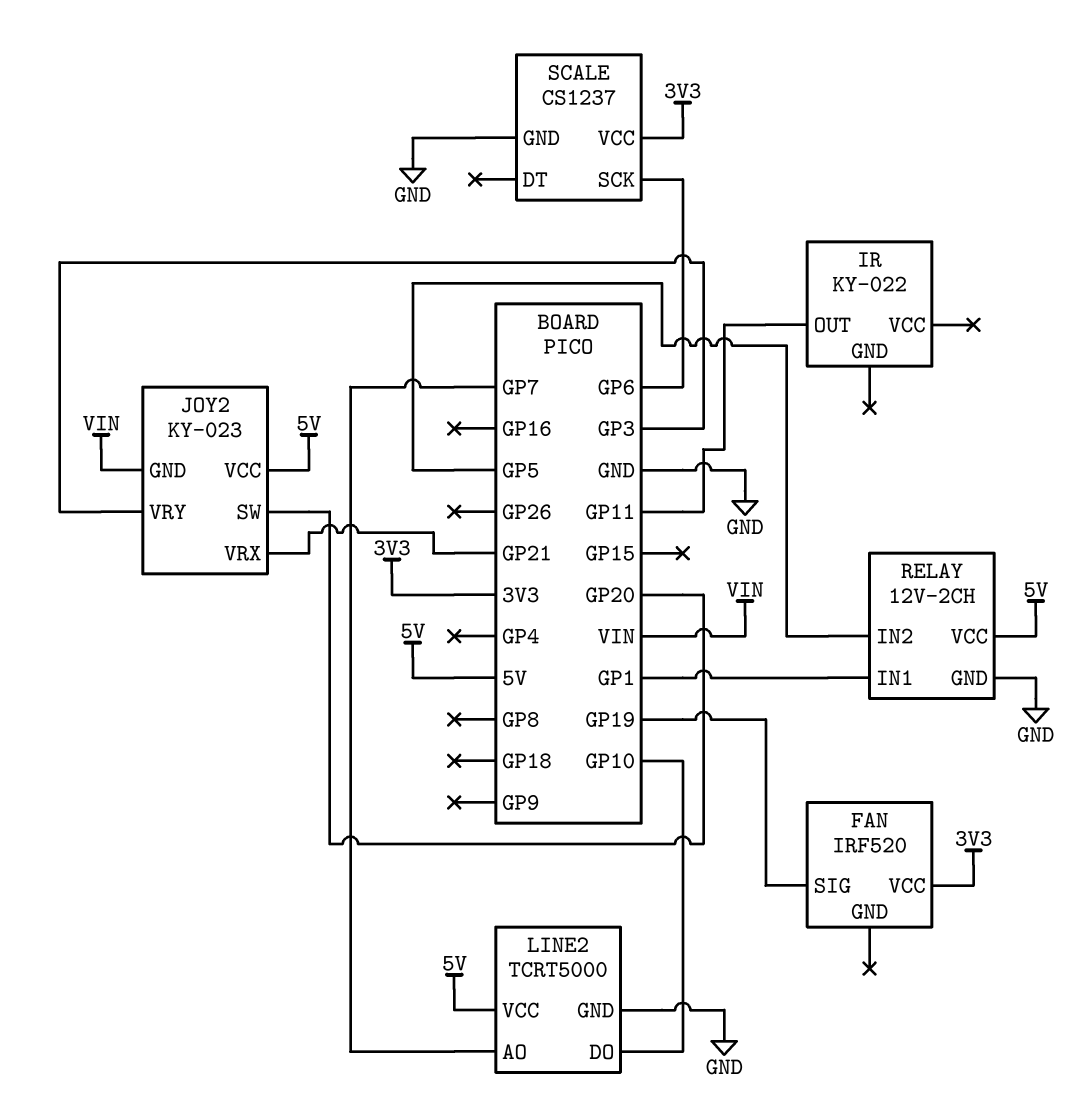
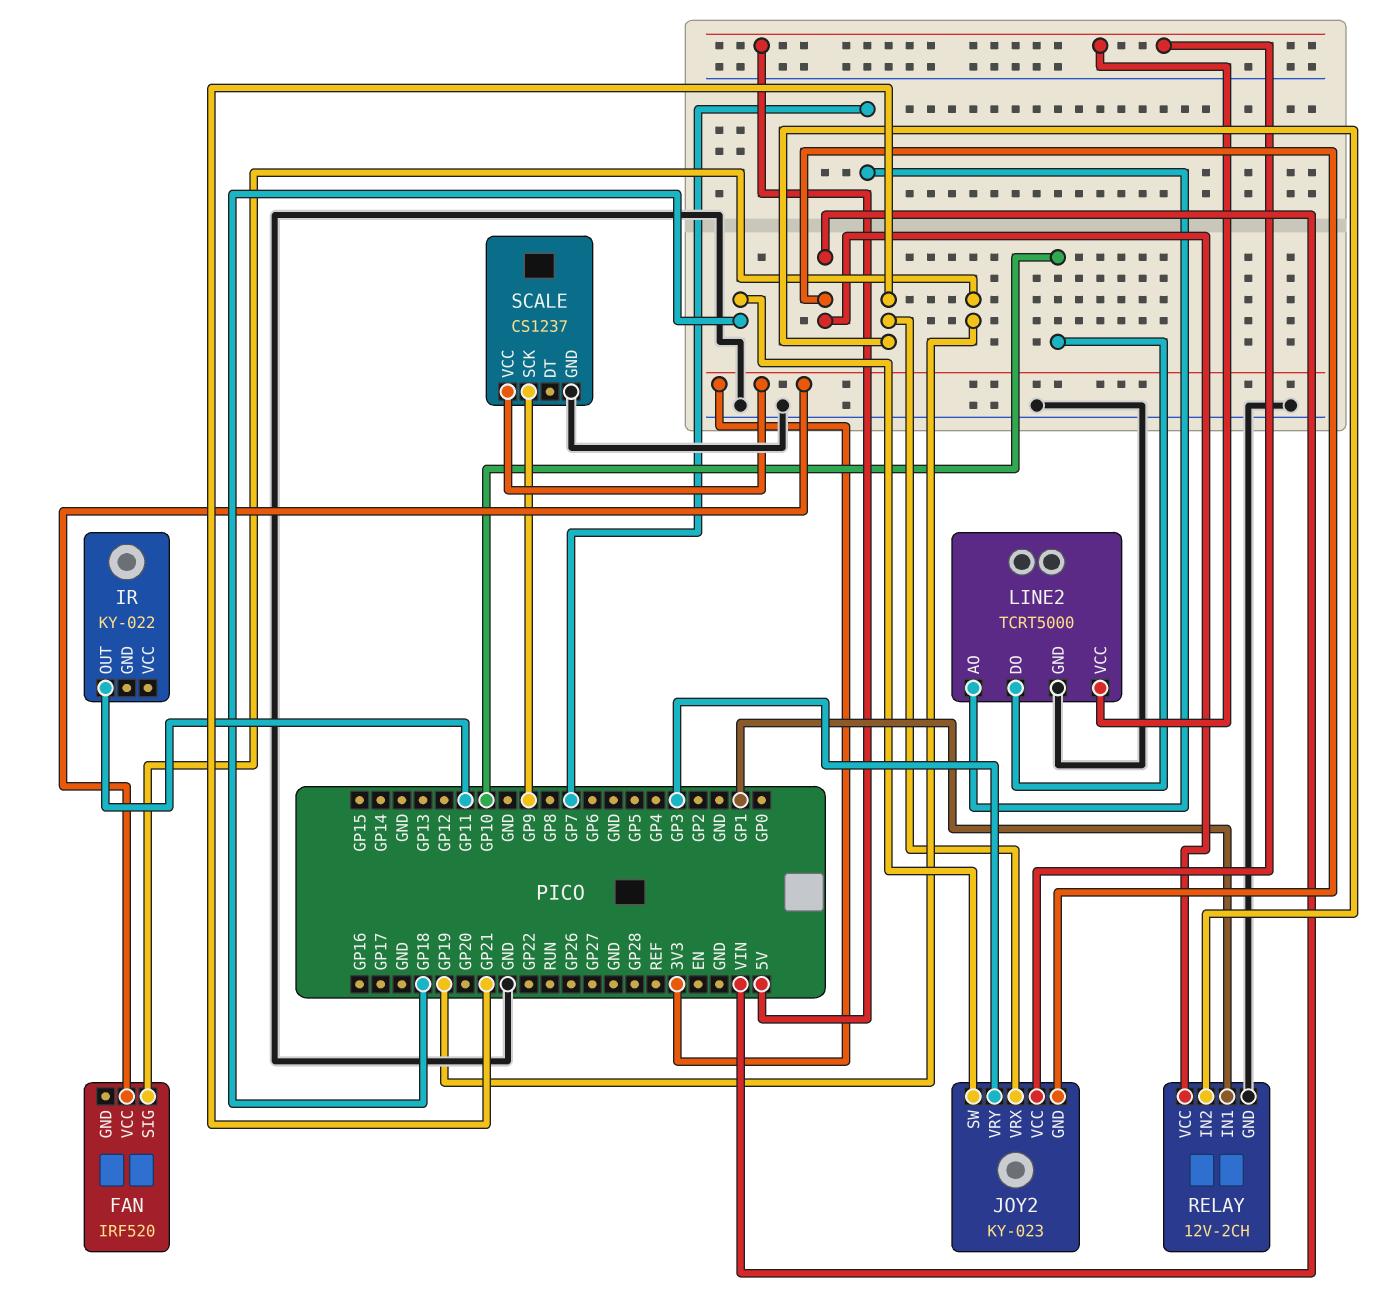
JOY2 pin SW: GP20 -> GP18
RELAY pin IN2: GP5 -> GP21
RELAY pin VCC: 5V -> VIN
SCALE pin SCK: GP6 -> GP9

